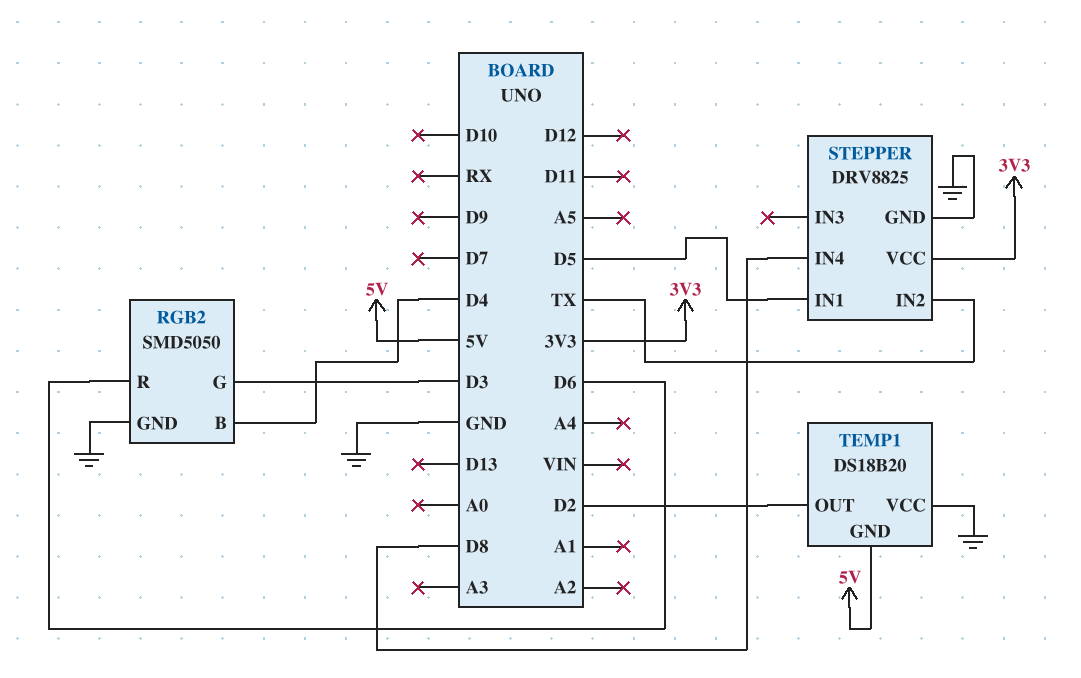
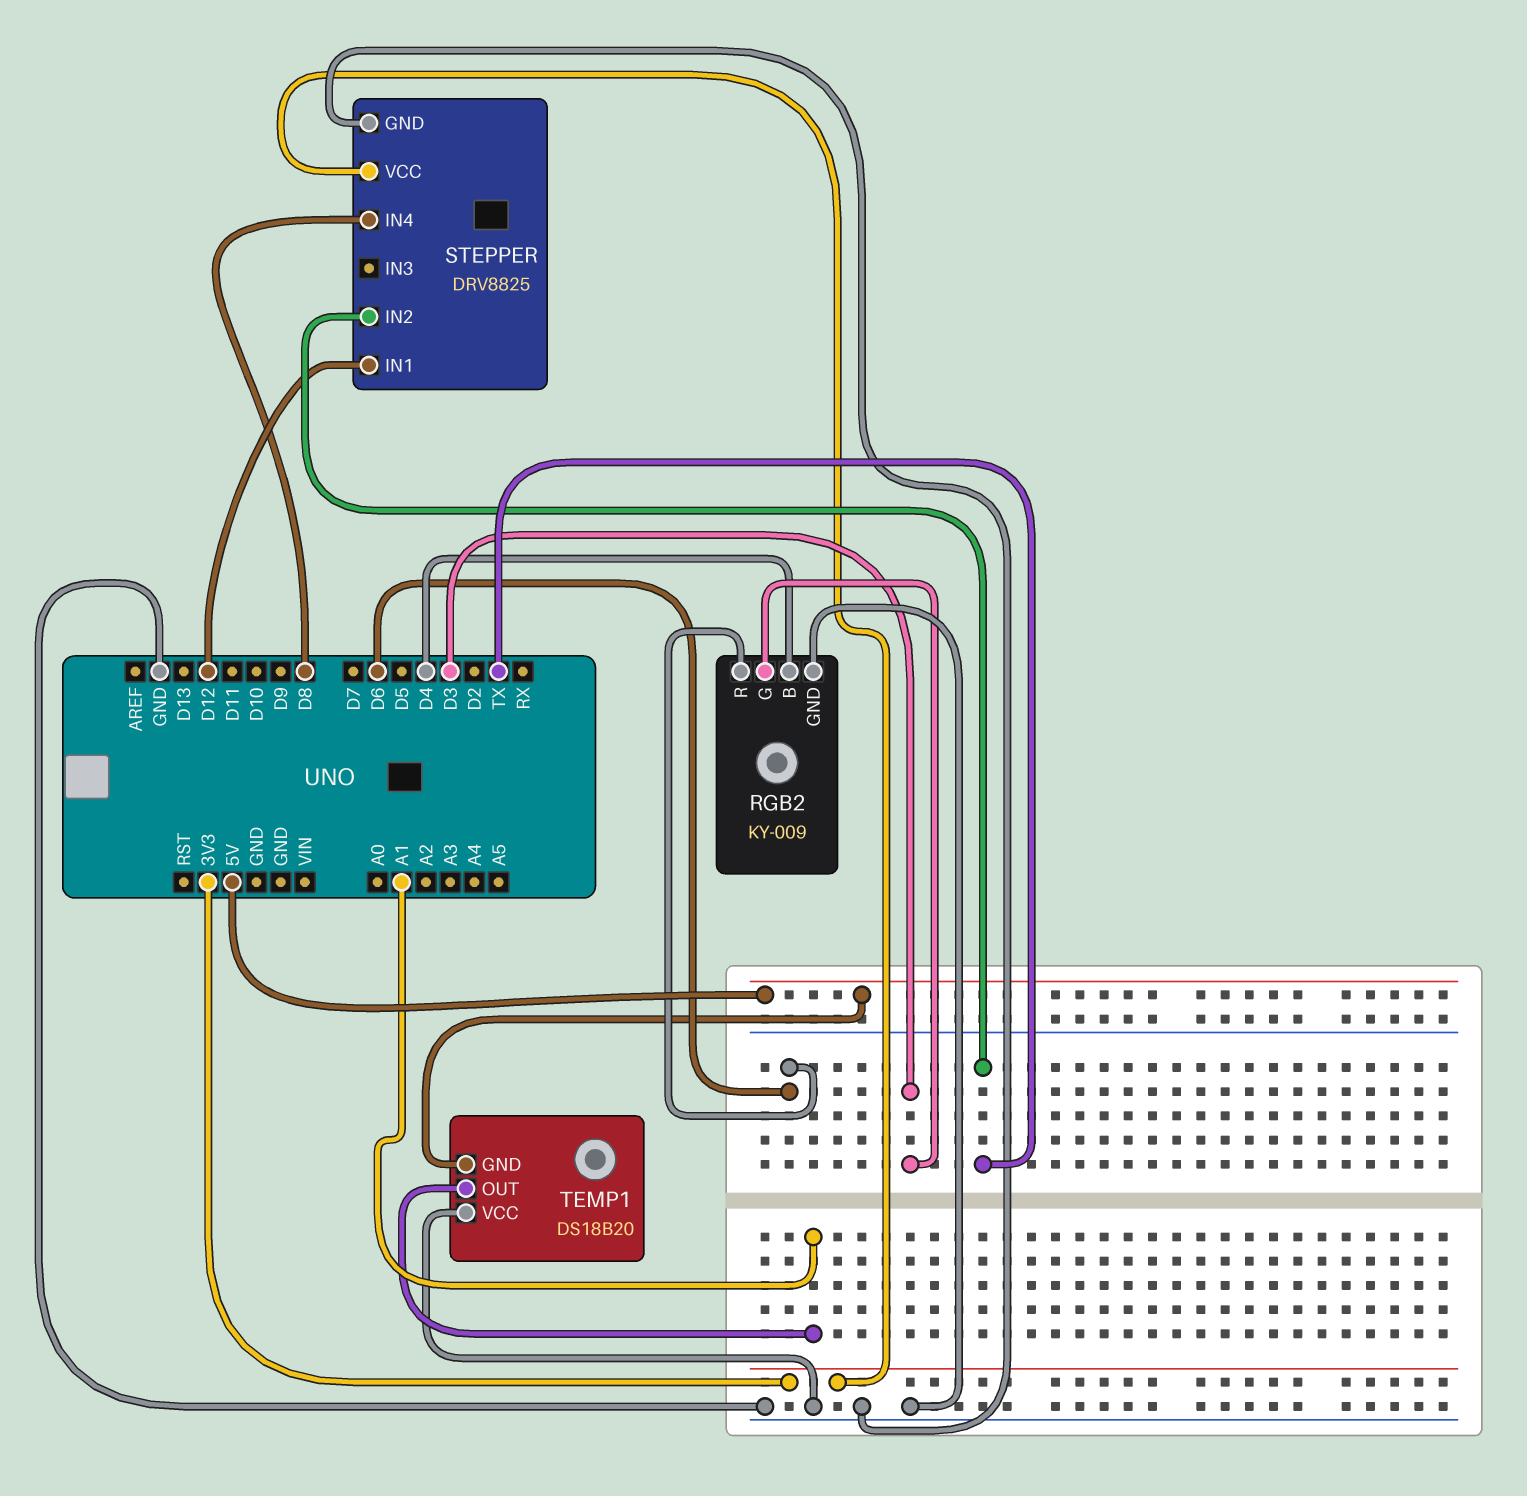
RGB2: SMD5050 -> KY-009
STEPPER pin IN1: D5 -> D12
TEMP1 pin OUT: D2 -> A1

